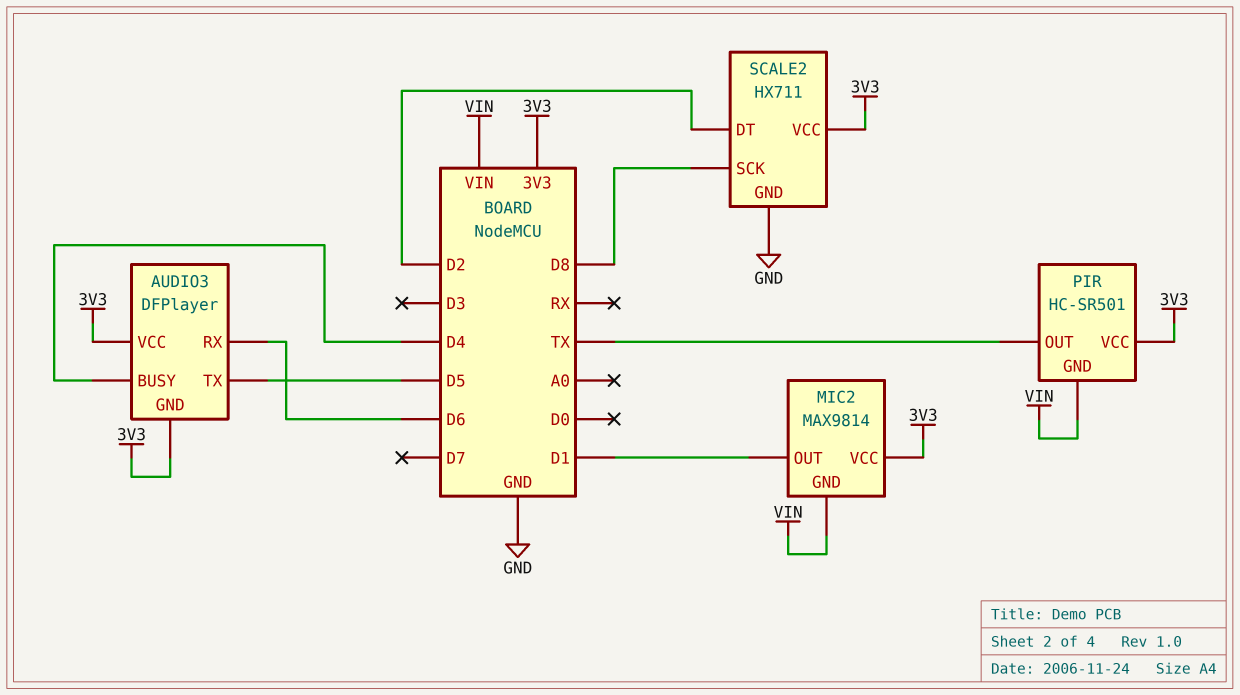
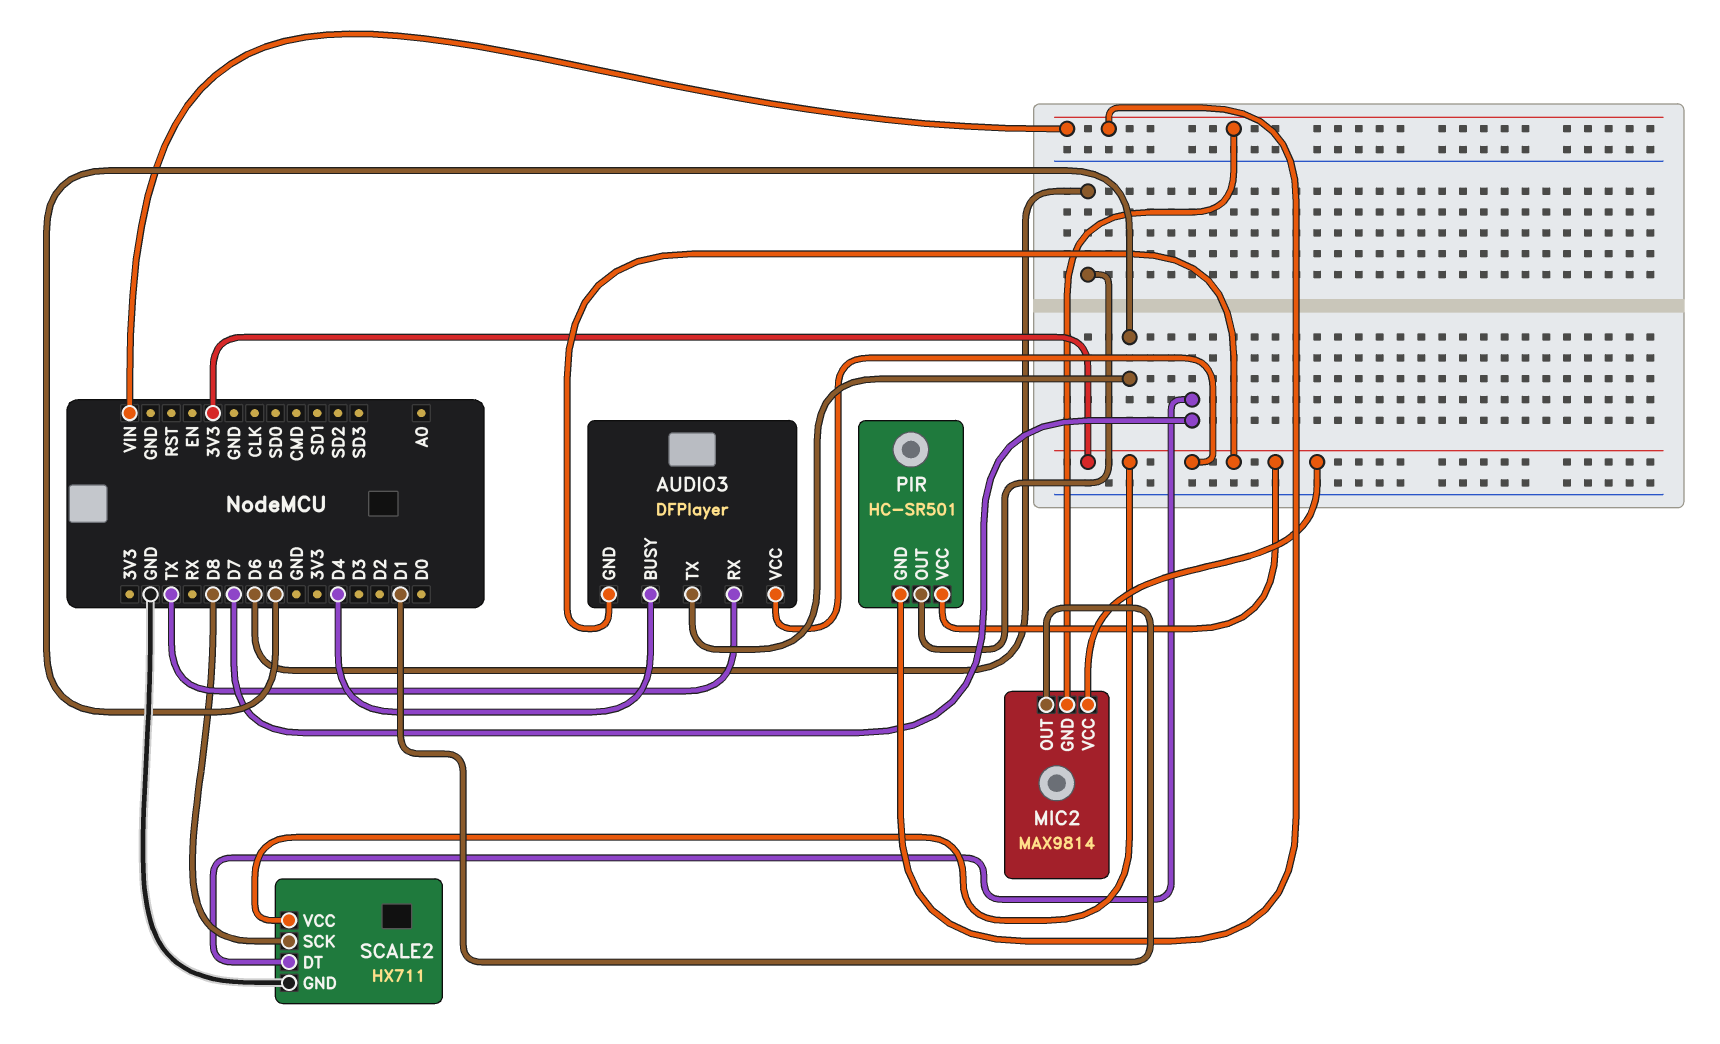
AUDIO3 pin RX: D6 -> TX
PIR pin OUT: TX -> D6
SCALE2 pin DT: D2 -> D7

